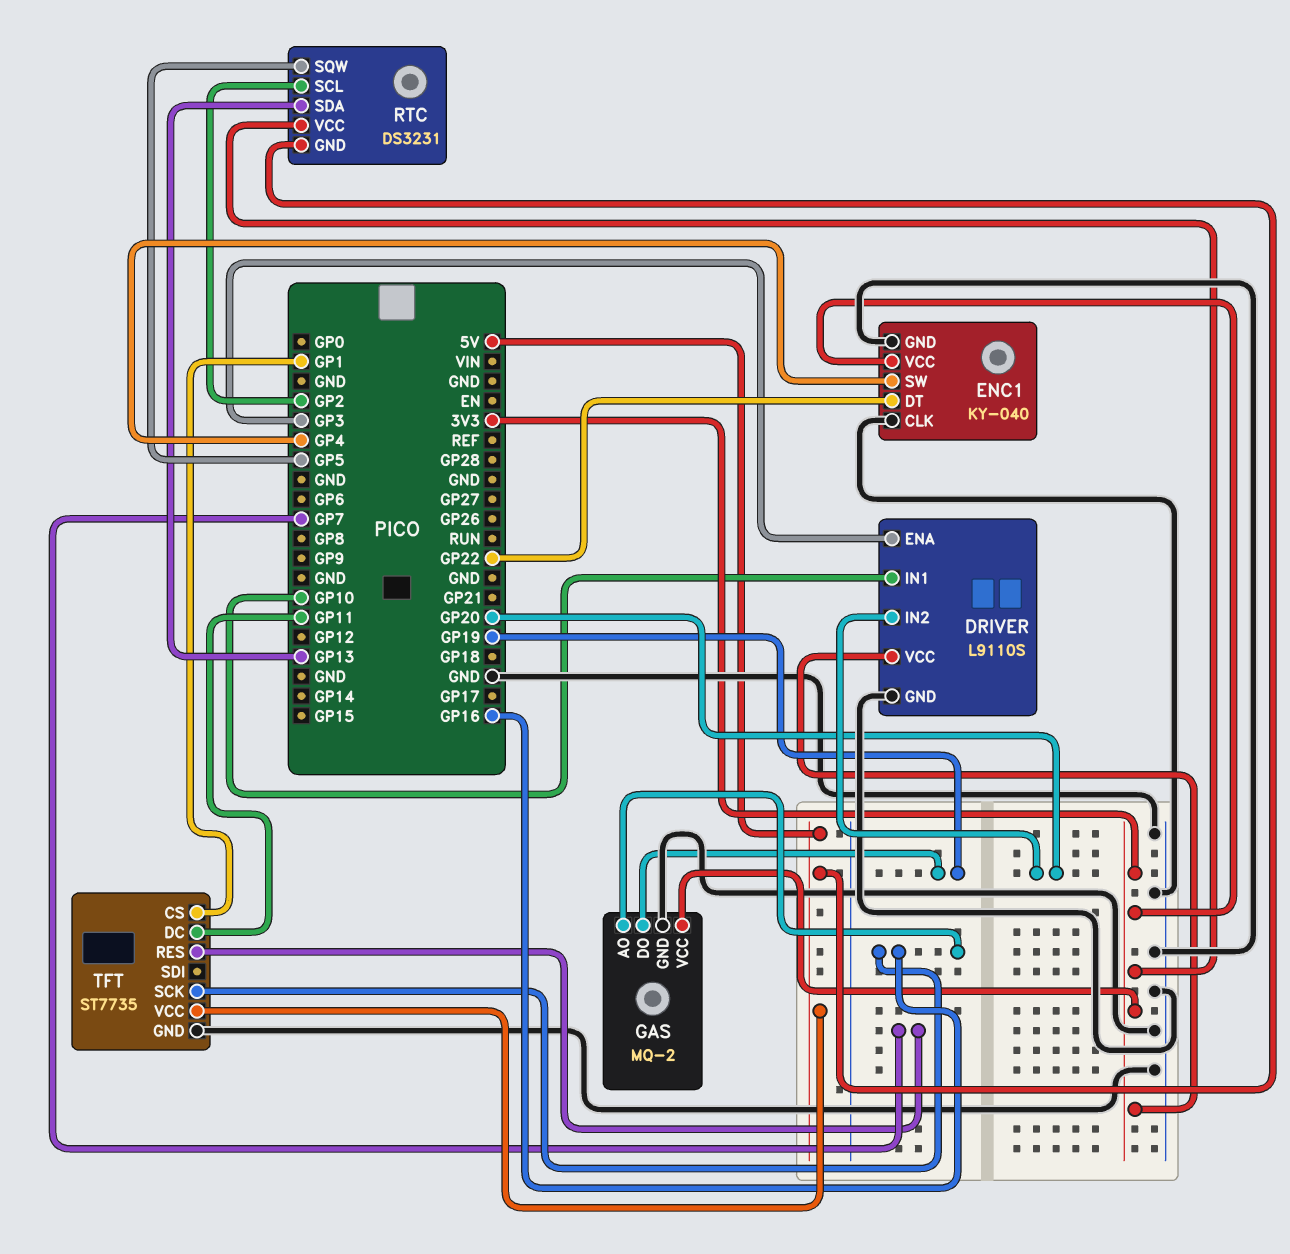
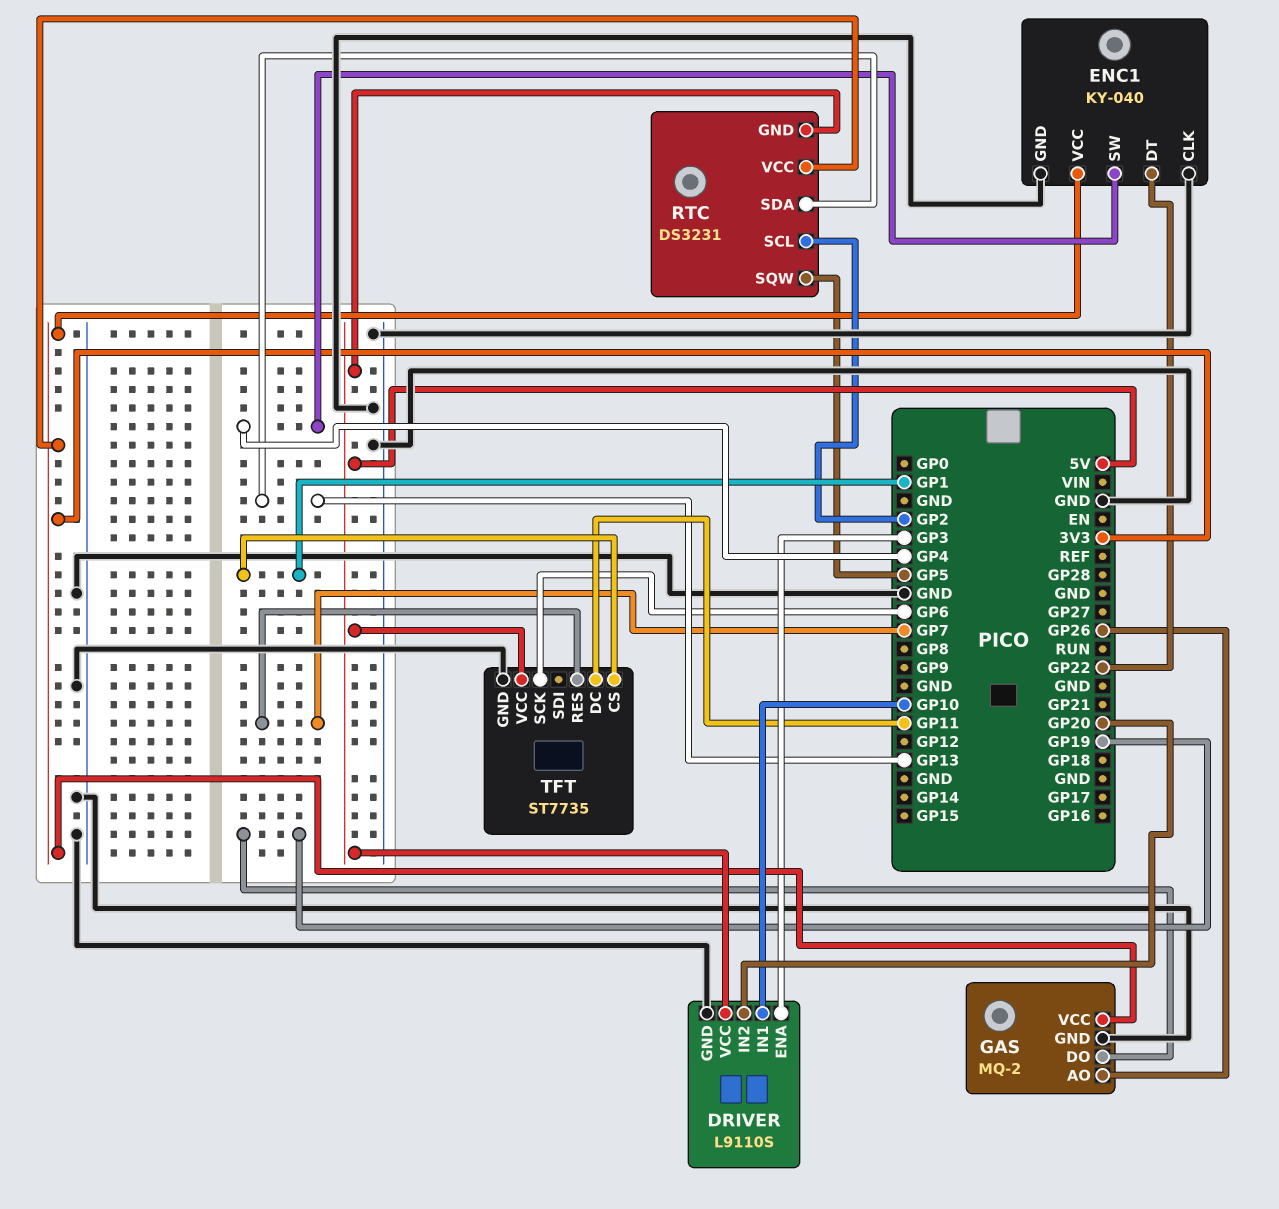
DRIVER pin VCC: 3V3 -> 5V
GAS pin AO: GP16 -> GP26
TFT pin SCK: GP16 -> GP6

